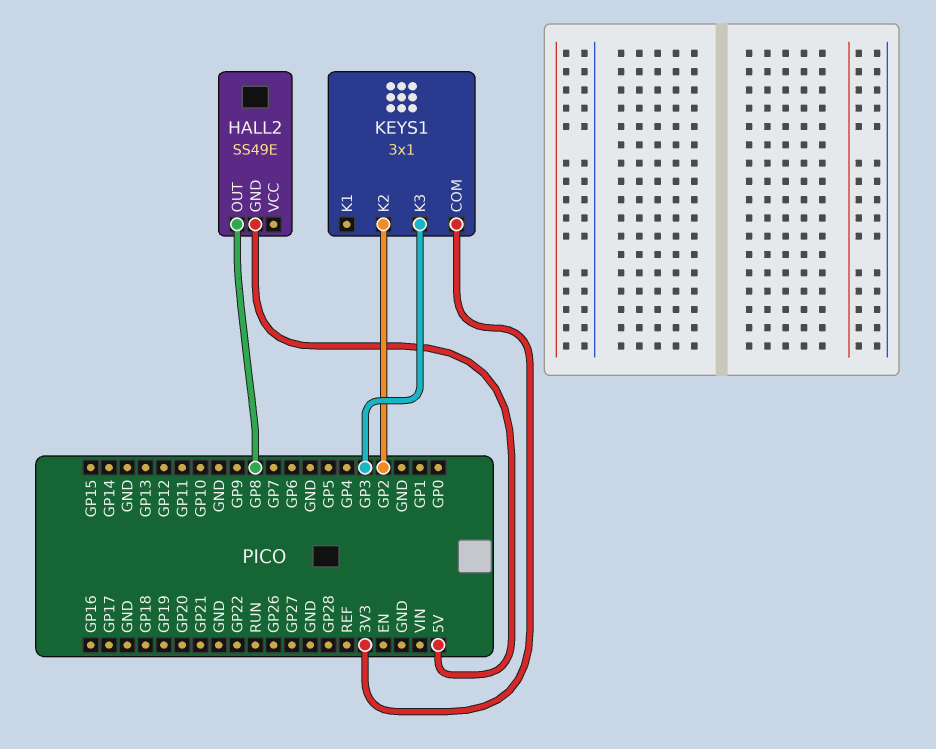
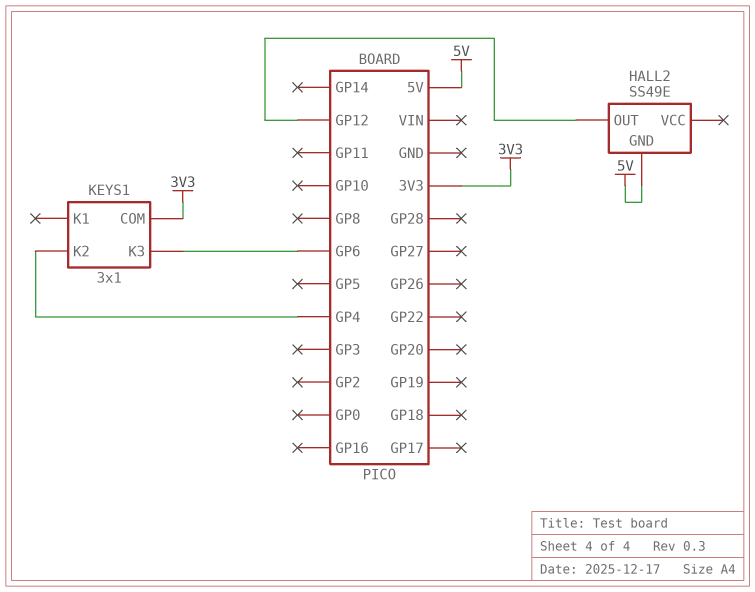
HALL2 pin OUT: GP8 -> GP12
KEYS1 pin K2: GP2 -> GP4
KEYS1 pin K3: GP3 -> GP6

